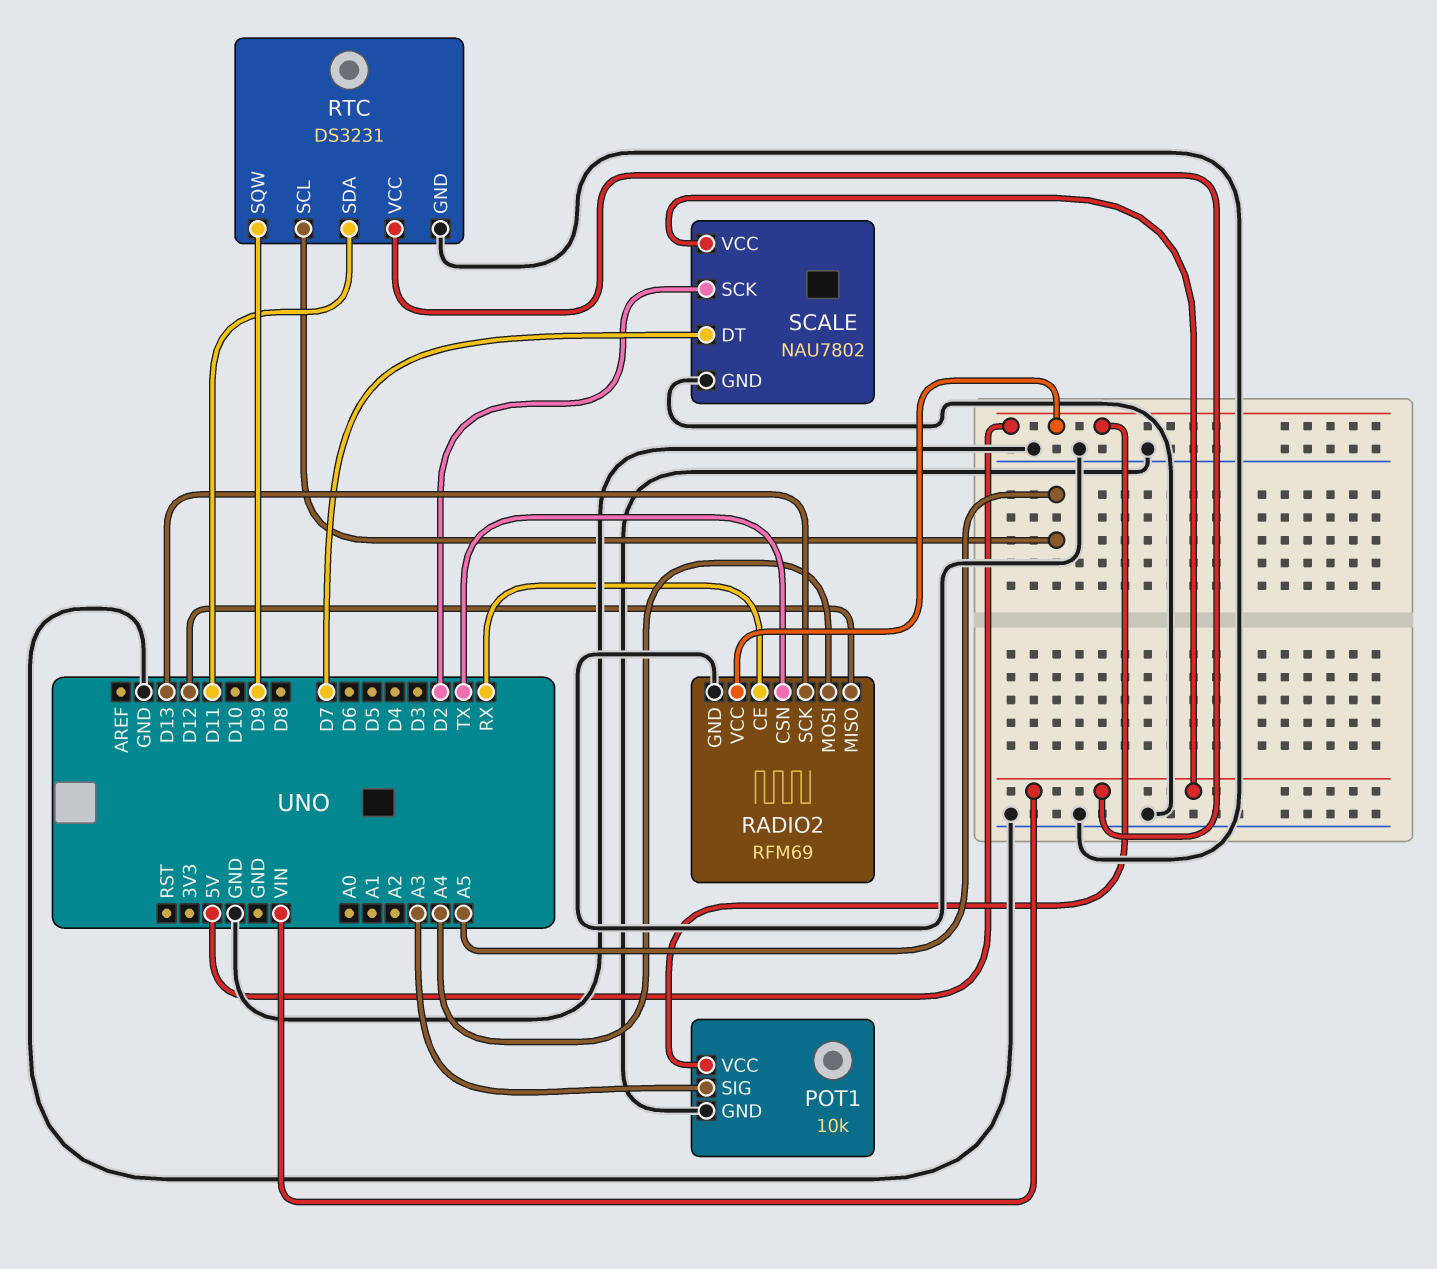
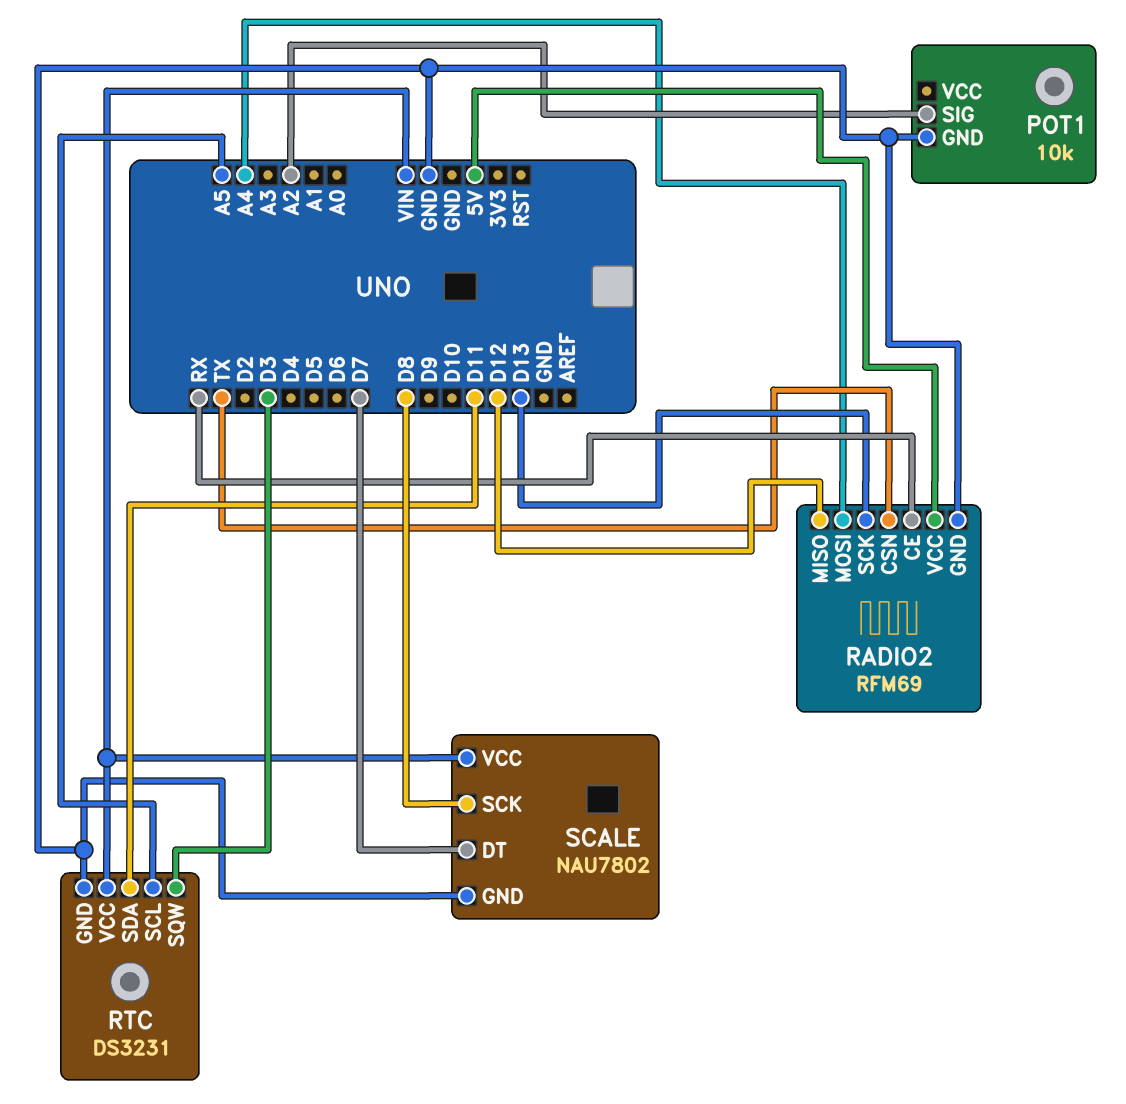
POT1 pin SIG: A3 -> A2
POT1 pin VCC: 5V -> none
RTC pin SQW: D9 -> D3
SCALE pin SCK: D2 -> D8

